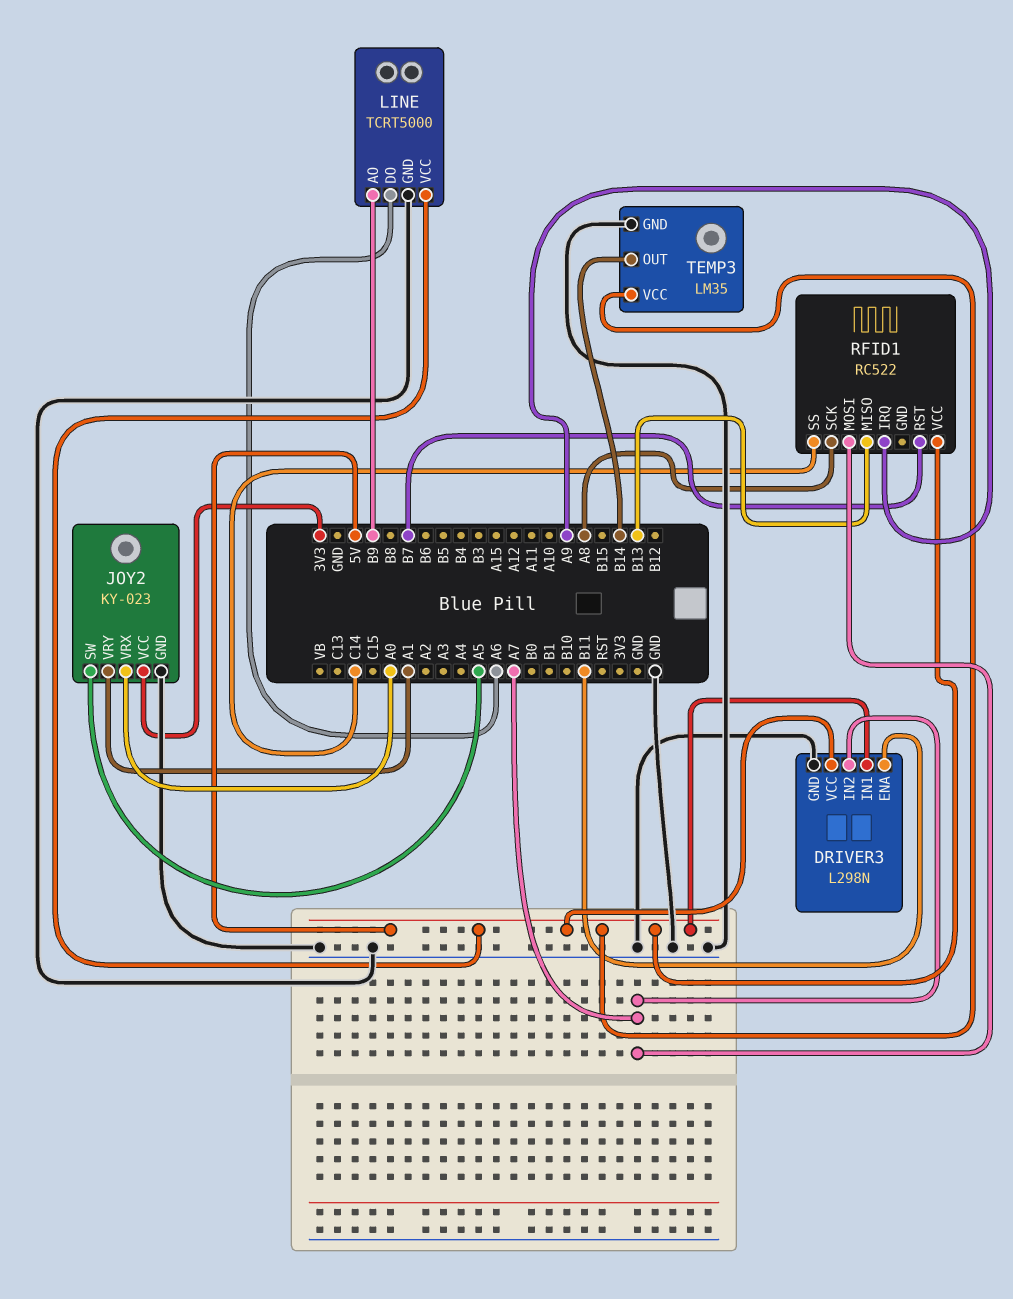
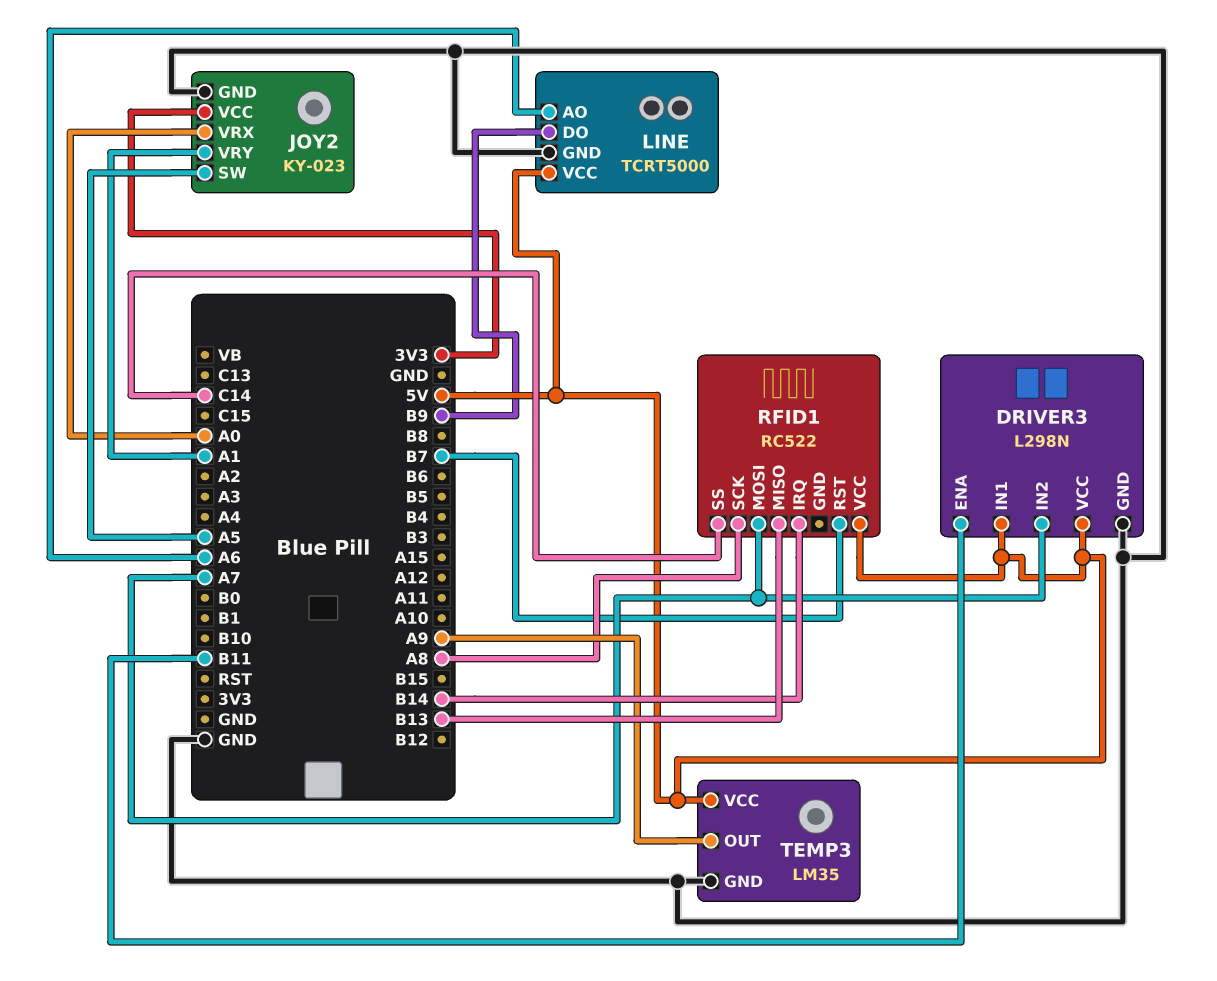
LINE pin AO: B9 -> A6
LINE pin DO: A6 -> B9
RFID1 pin IRQ: A9 -> B14
TEMP3 pin OUT: B14 -> A9

